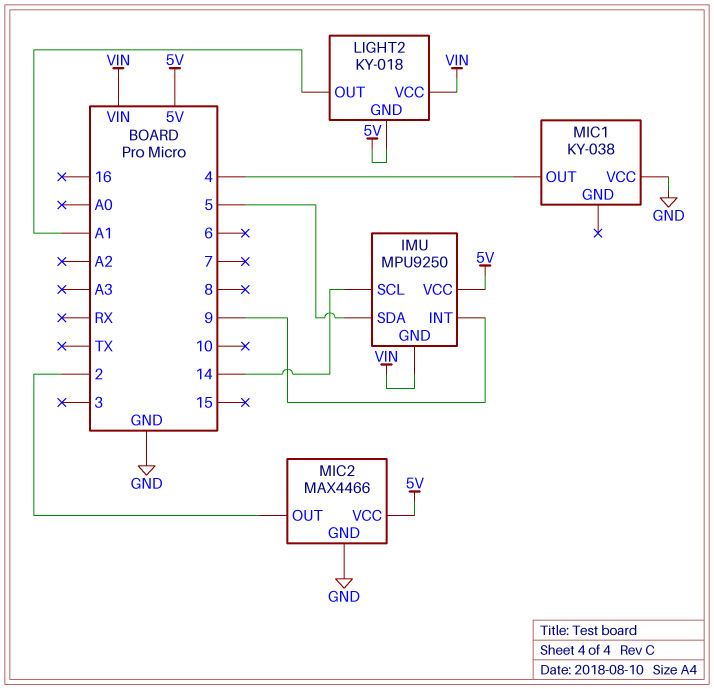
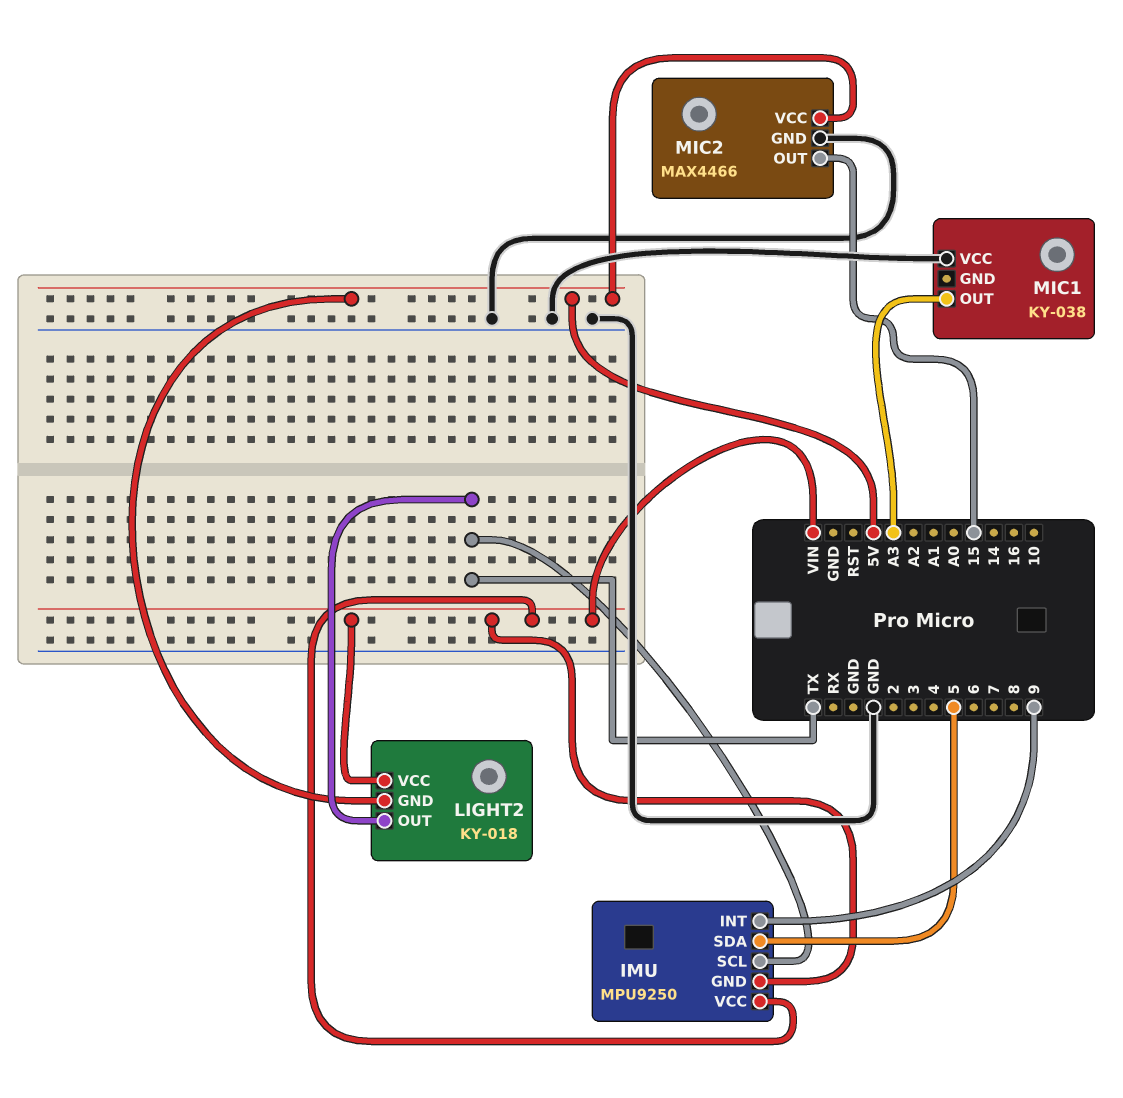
IMU pin SCL: 14 -> TX
IMU pin VCC: 5V -> VIN
LIGHT2 pin OUT: A1 -> TX
MIC1 pin OUT: 4 -> A3
MIC2 pin OUT: 2 -> 15

